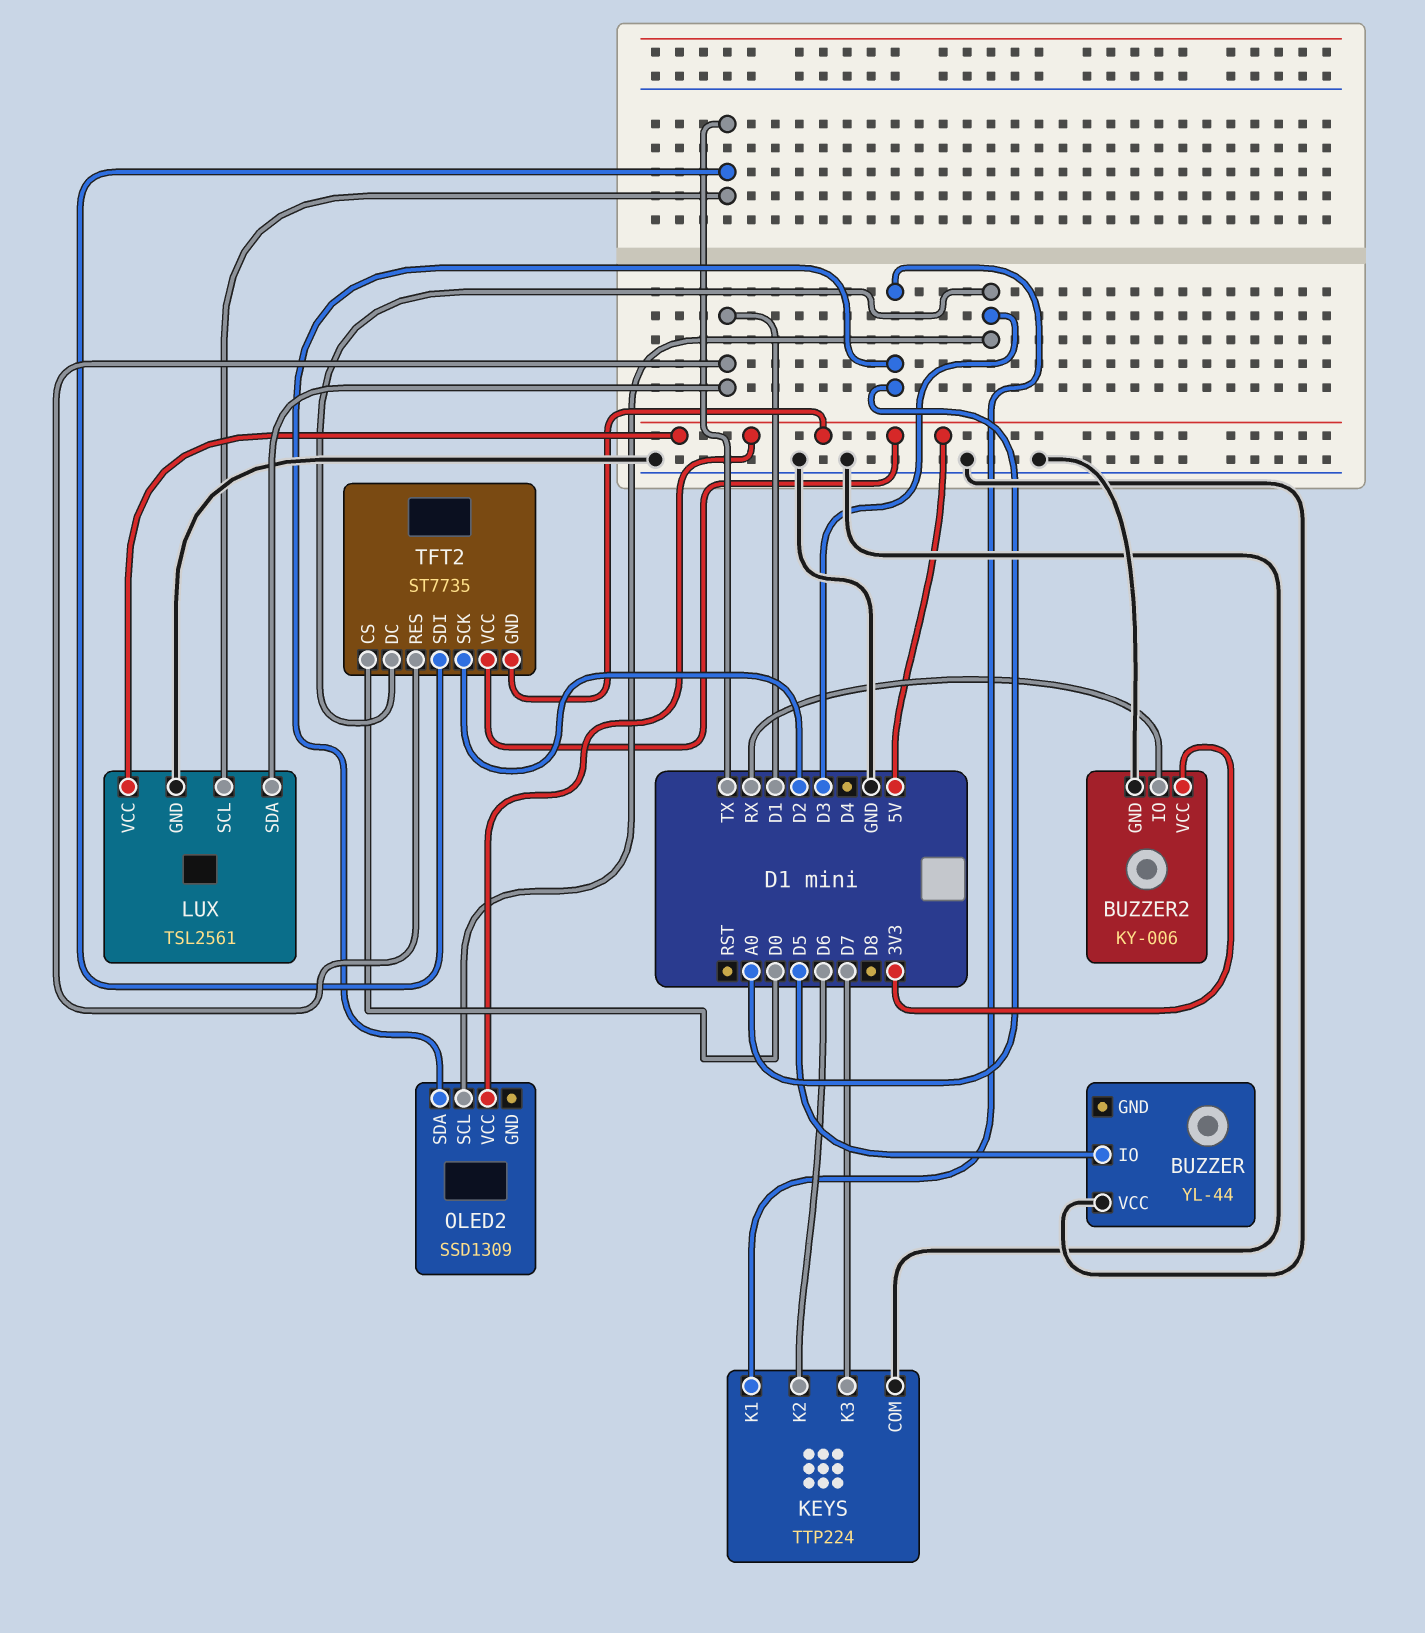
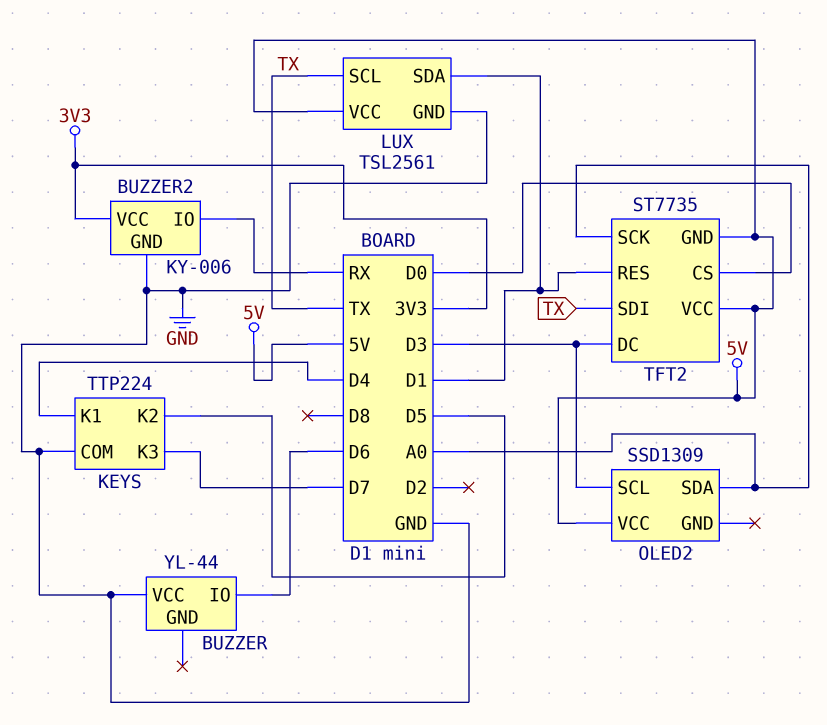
BUZZER pin IO: D5 -> D6
KEYS pin K1: A0 -> D4
KEYS pin K2: D6 -> D5
TFT2 pin SCK: D2 -> A0

